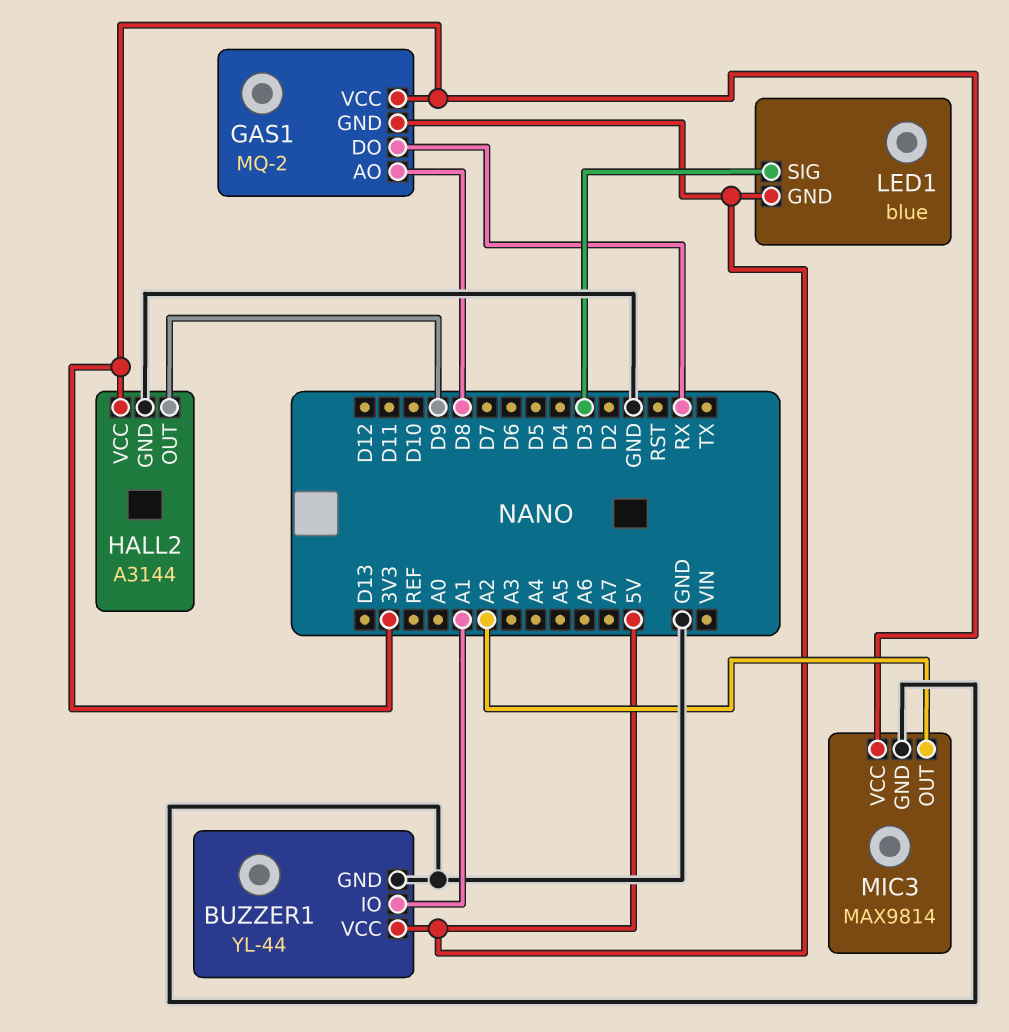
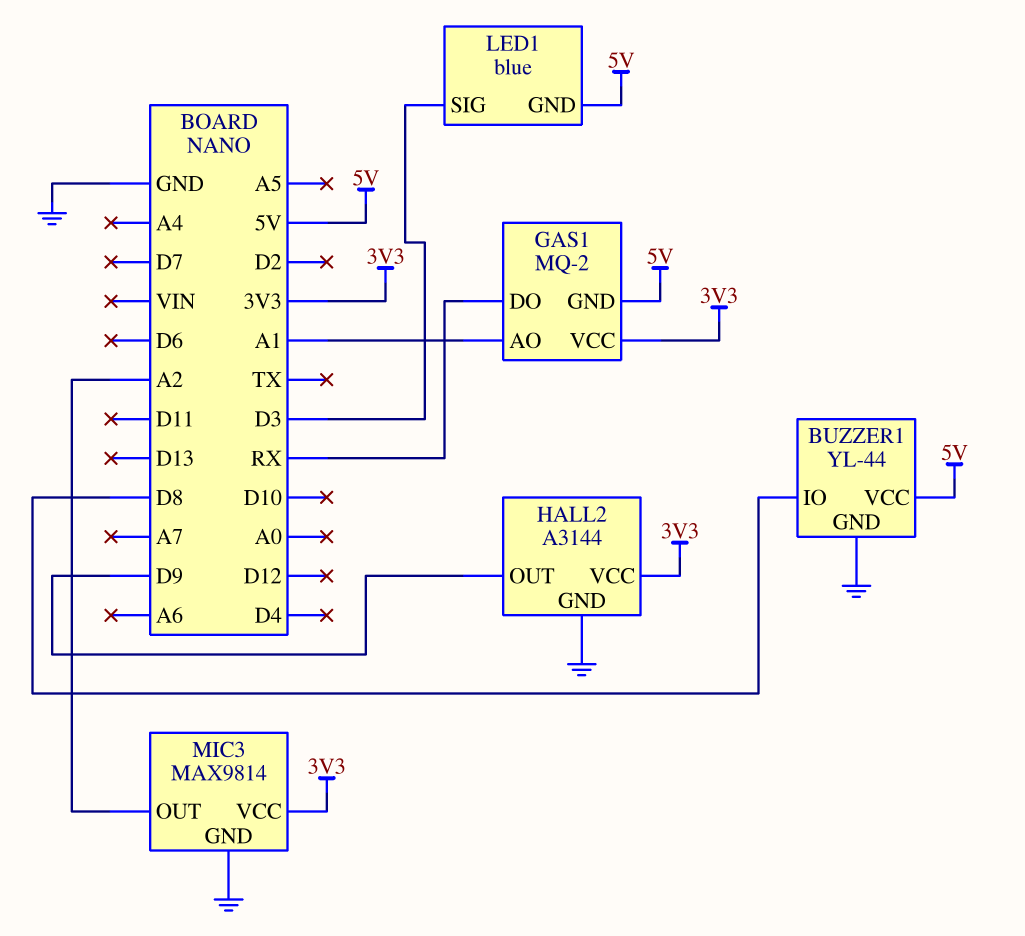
BUZZER1 pin IO: A1 -> D8
GAS1 pin AO: D8 -> A1

